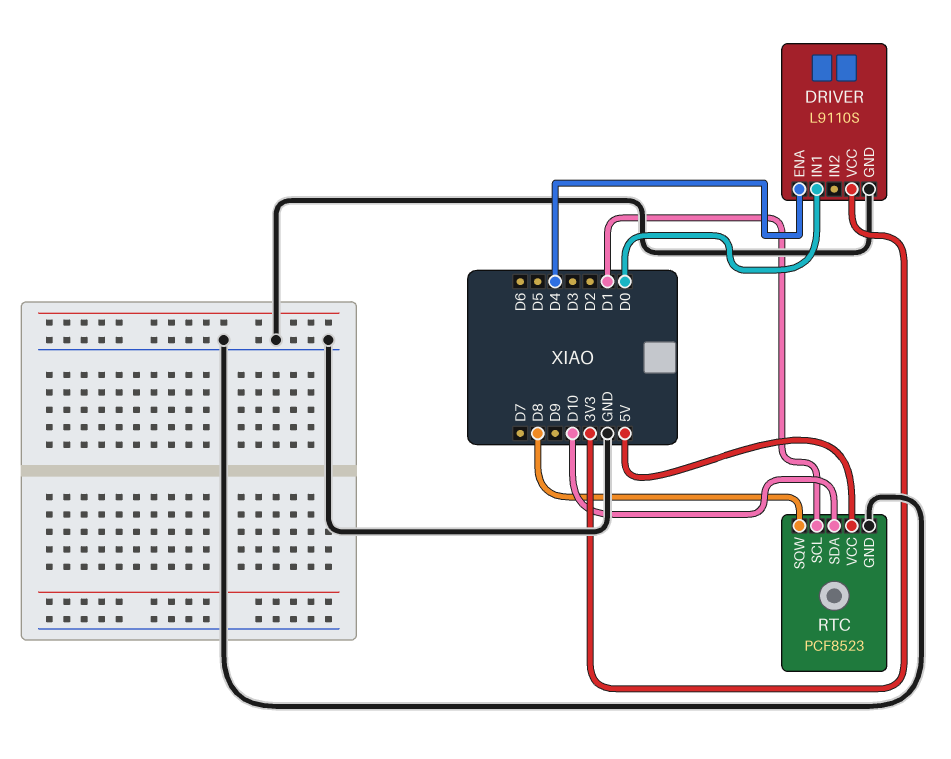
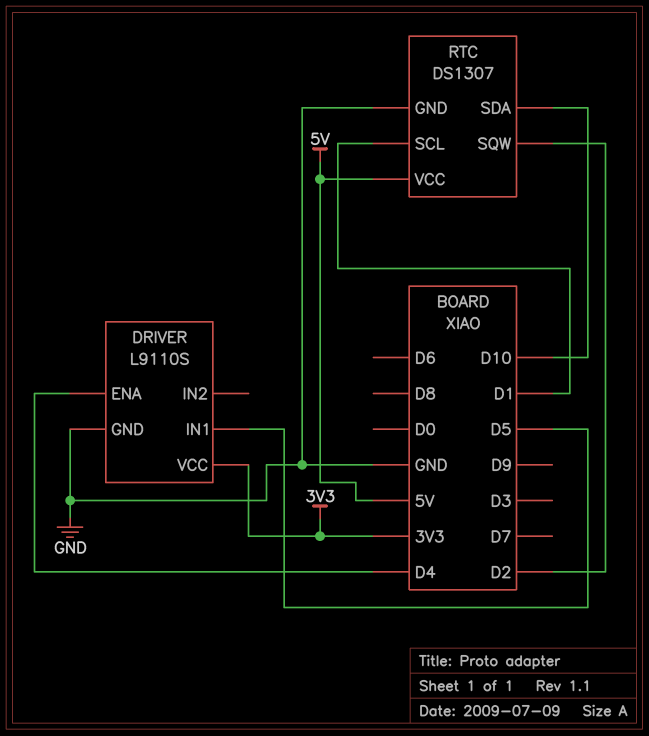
DRIVER pin IN1: D0 -> D5
RTC: PCF8523 -> DS1307
RTC pin SQW: D8 -> D2

